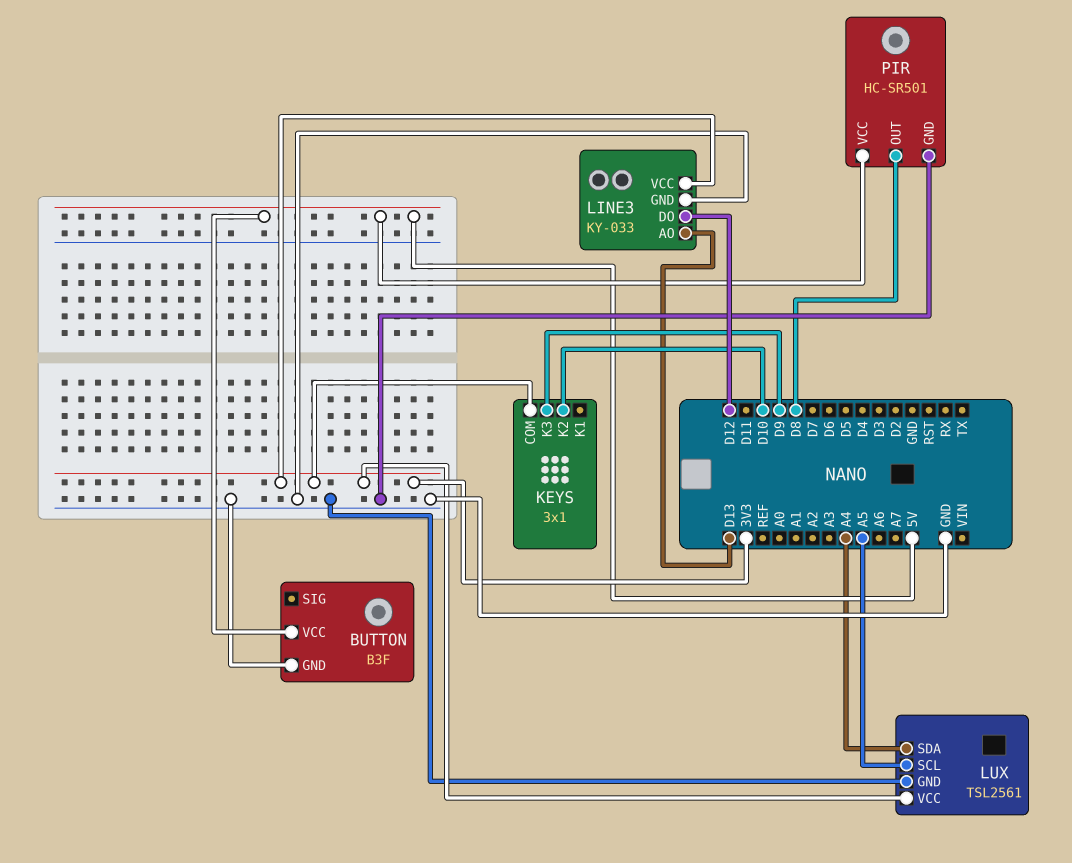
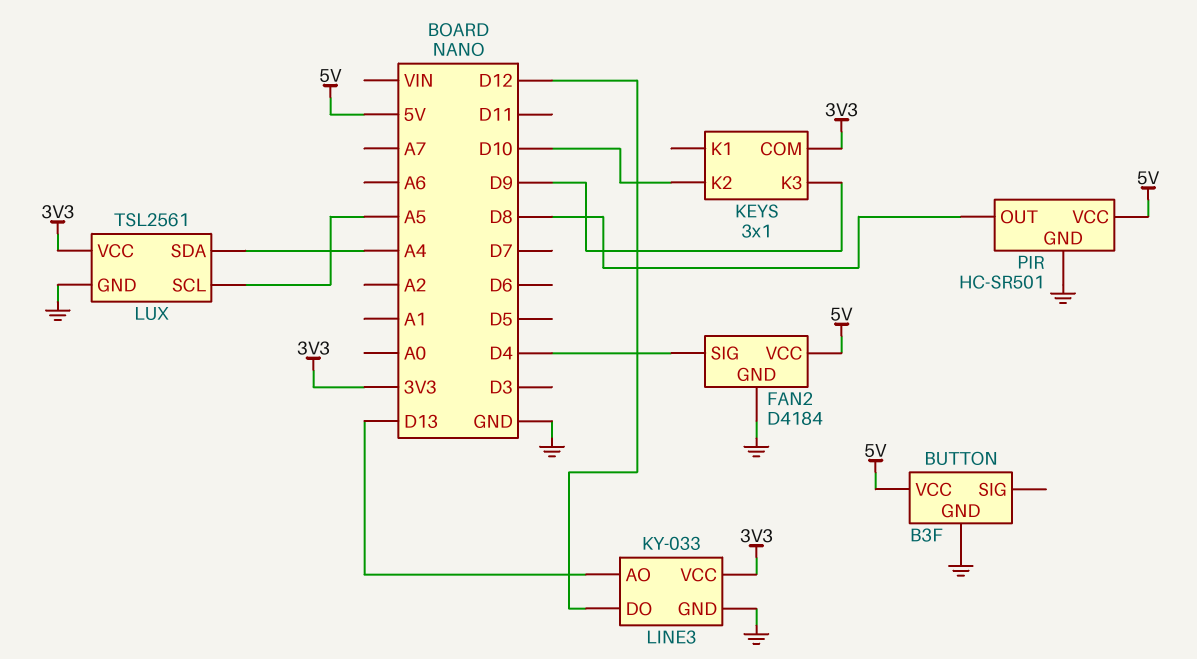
FAN2: none -> D4184
FAN2 pin GND: none -> GND
FAN2 pin SIG: none -> D4
FAN2 pin VCC: none -> 5V

